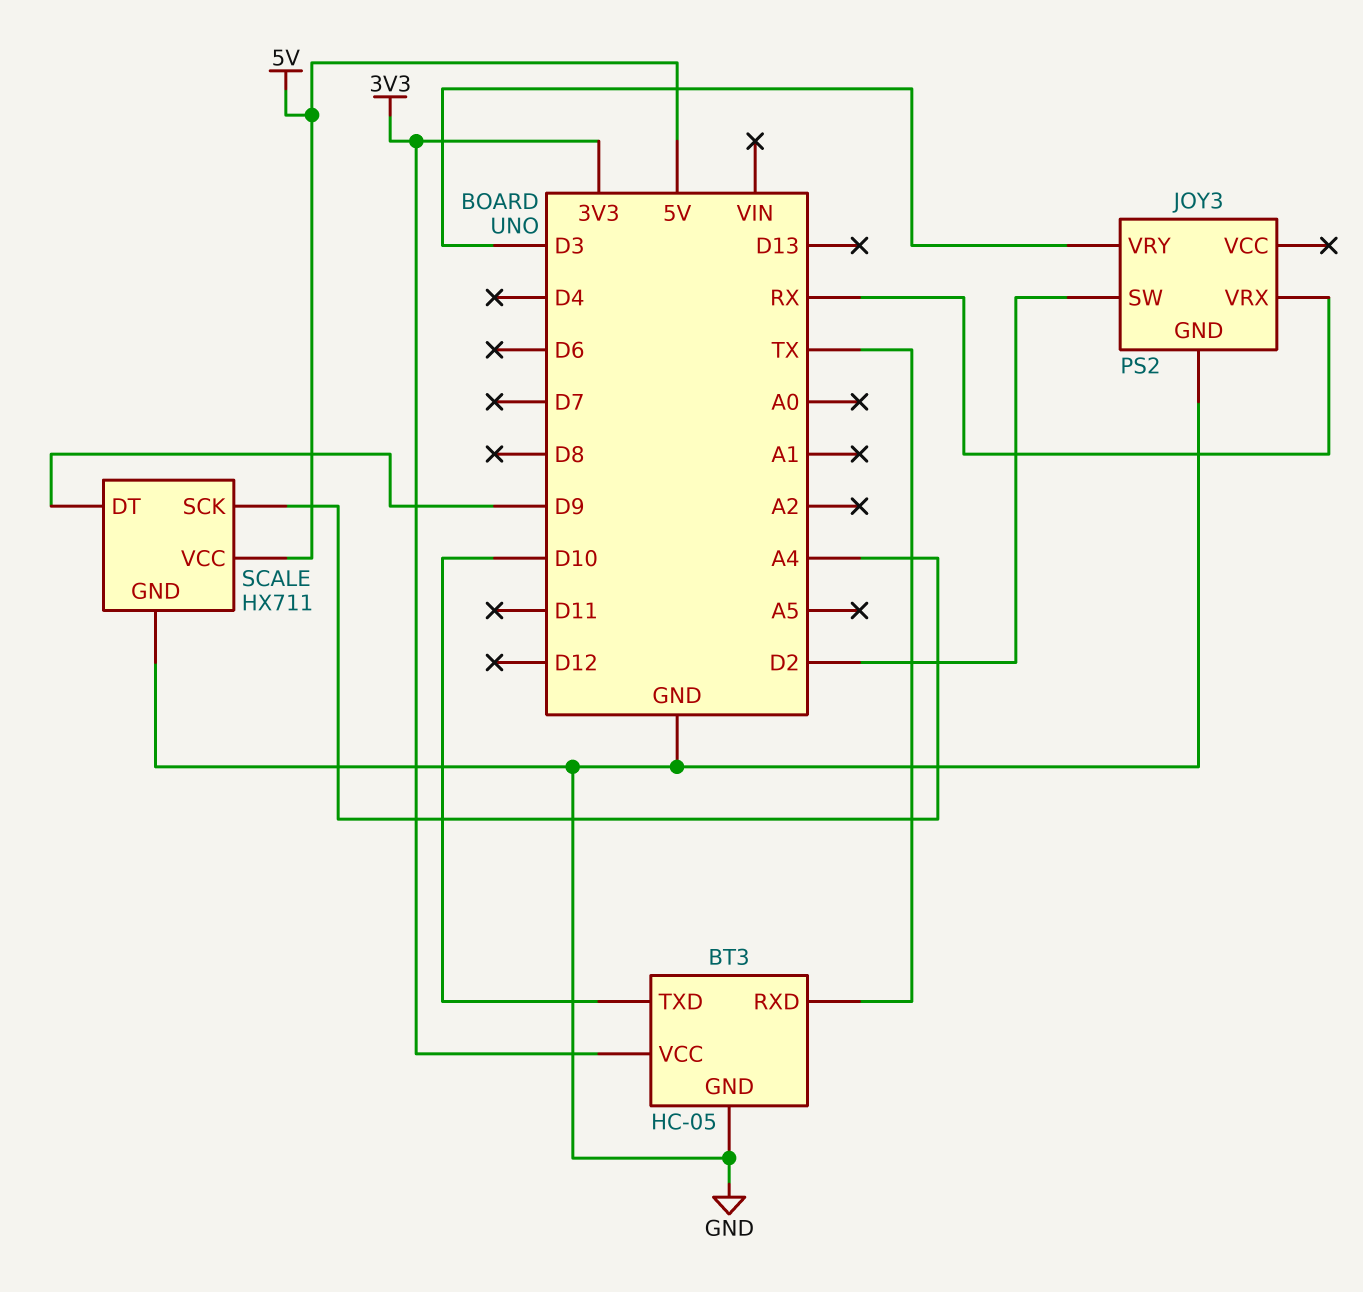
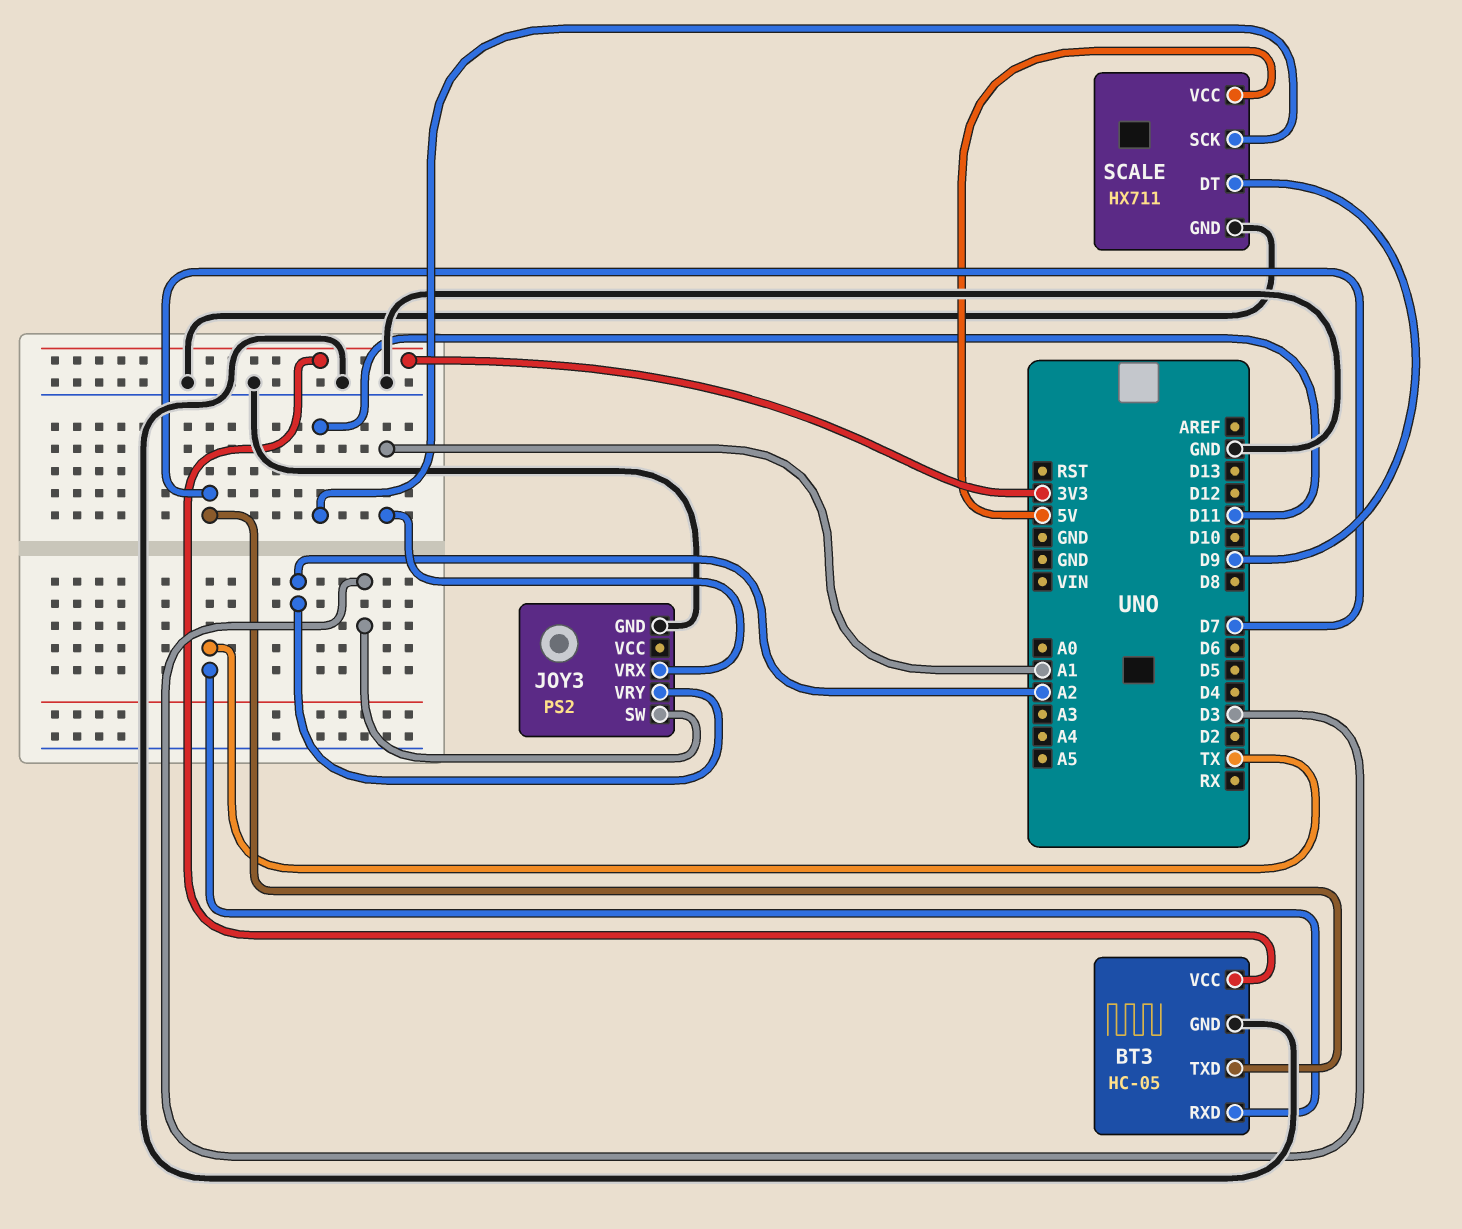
BT3 pin TXD: D10 -> D7
JOY3 pin SW: D2 -> D3
JOY3 pin VRX: RX -> A1
JOY3 pin VRY: D3 -> A2
SCALE pin SCK: A4 -> D11

